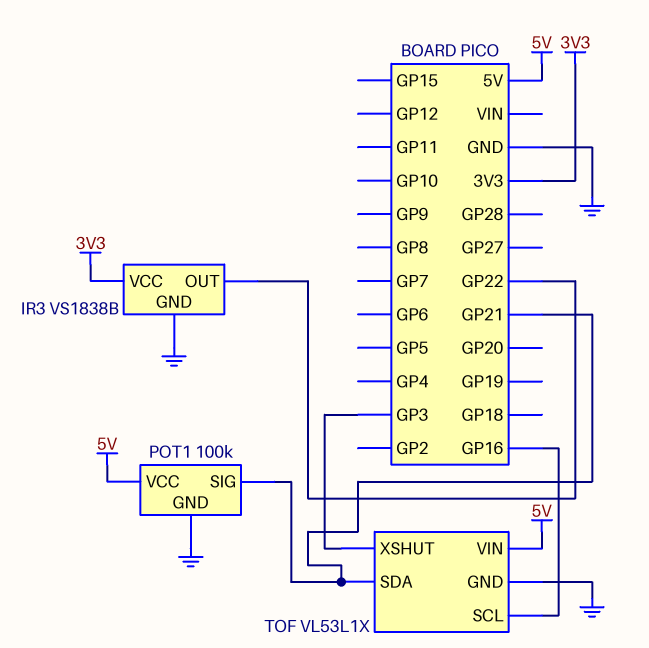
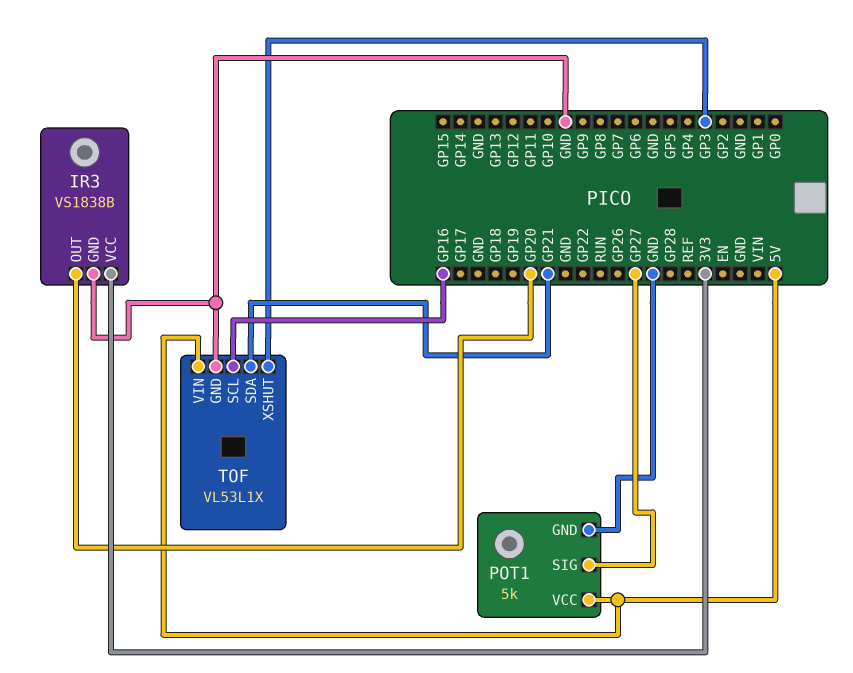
IR3 pin OUT: GP22 -> GP20
POT1: 100k -> 5k
POT1 pin SIG: GP21 -> GP27

